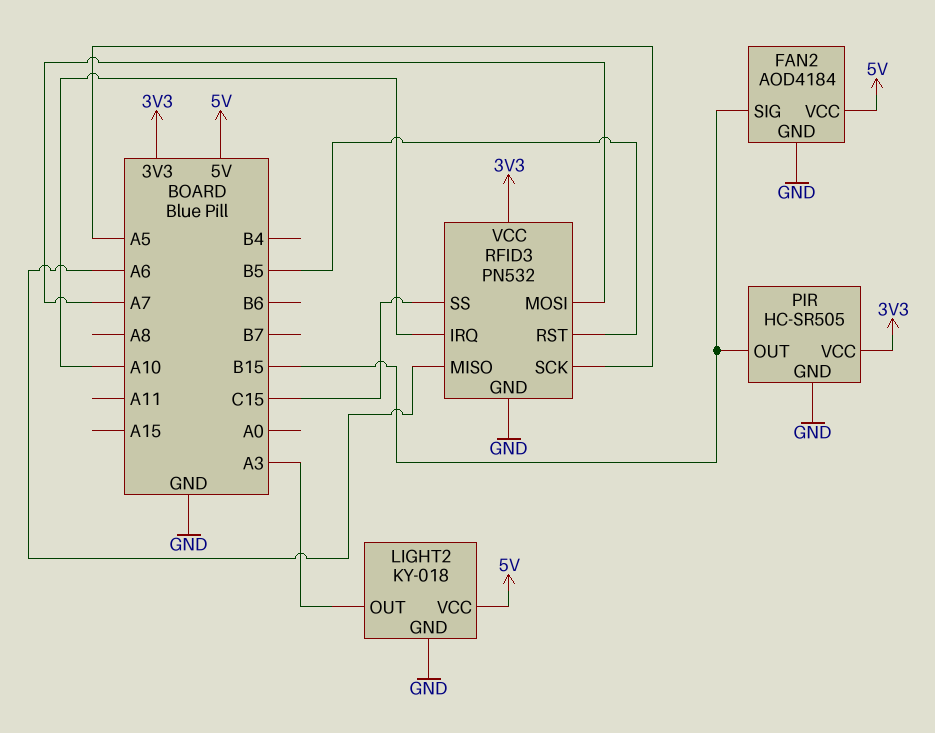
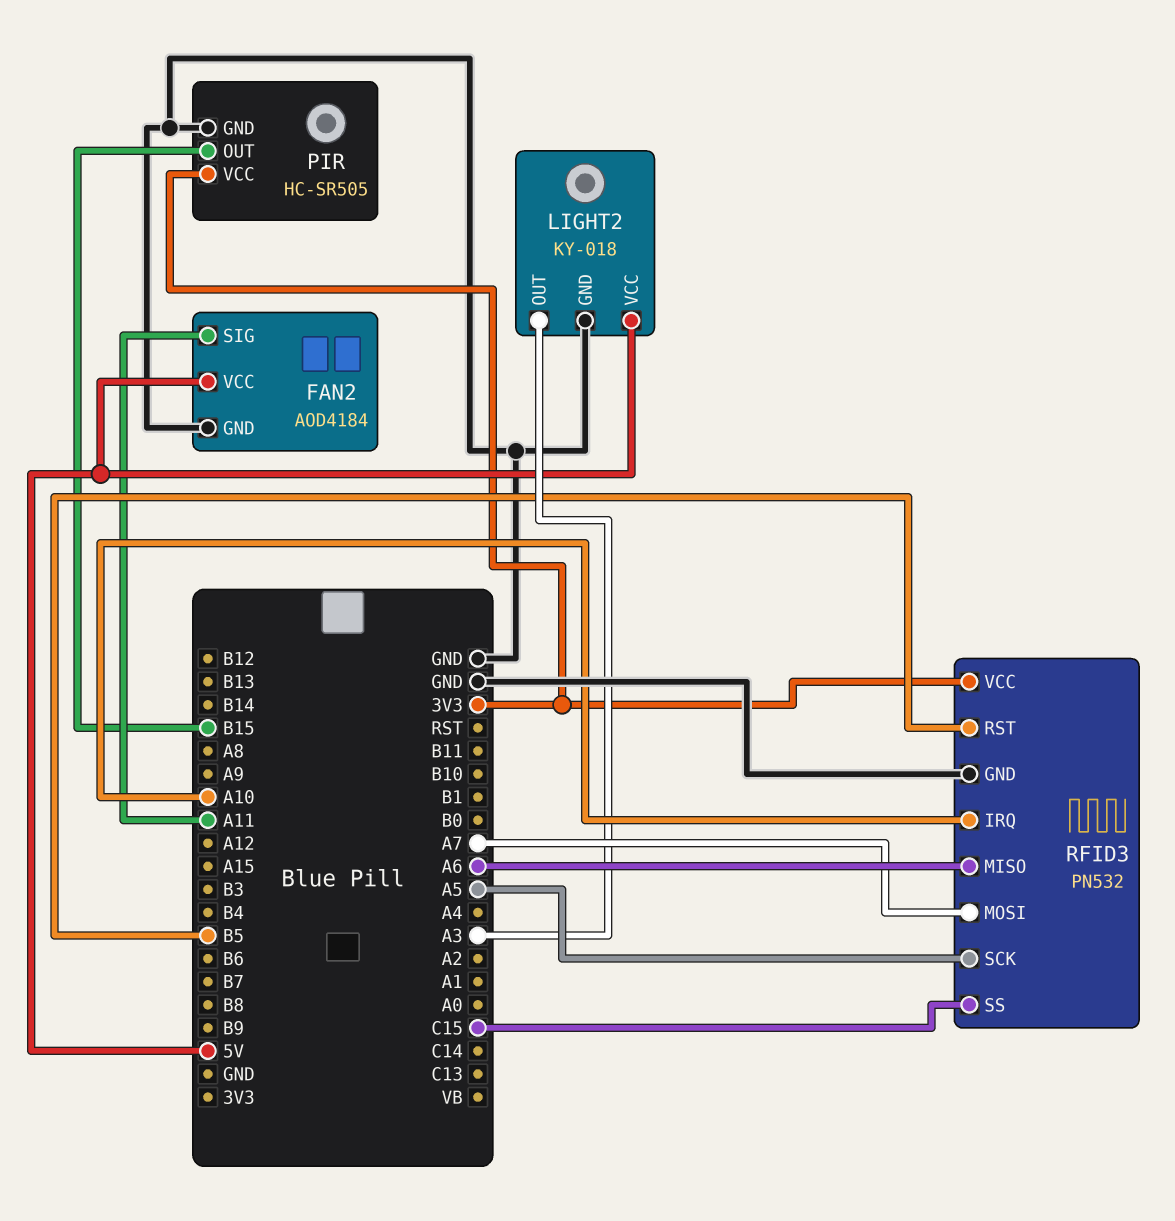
FAN2 pin SIG: B15 -> A11

